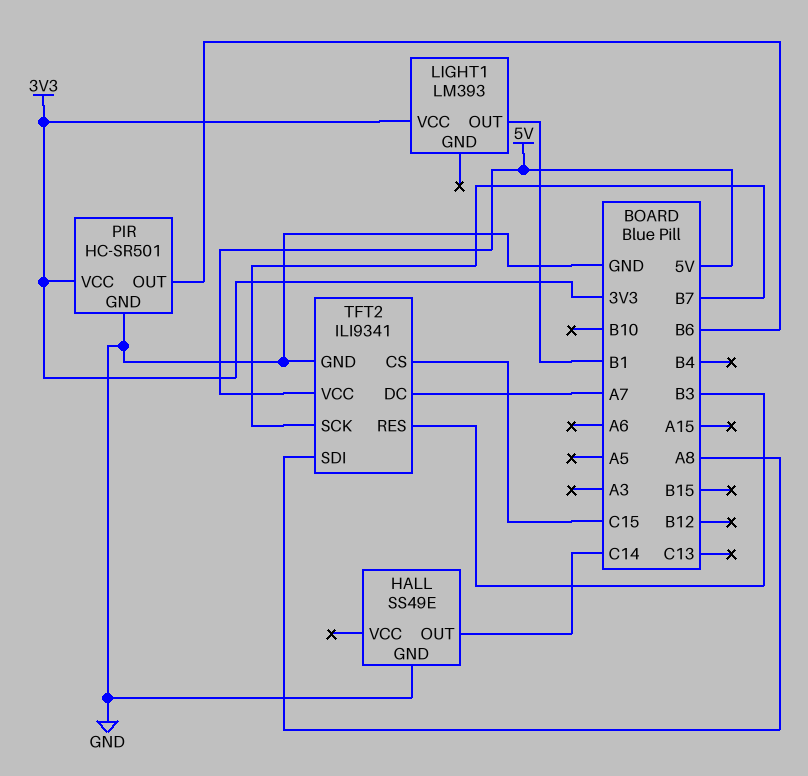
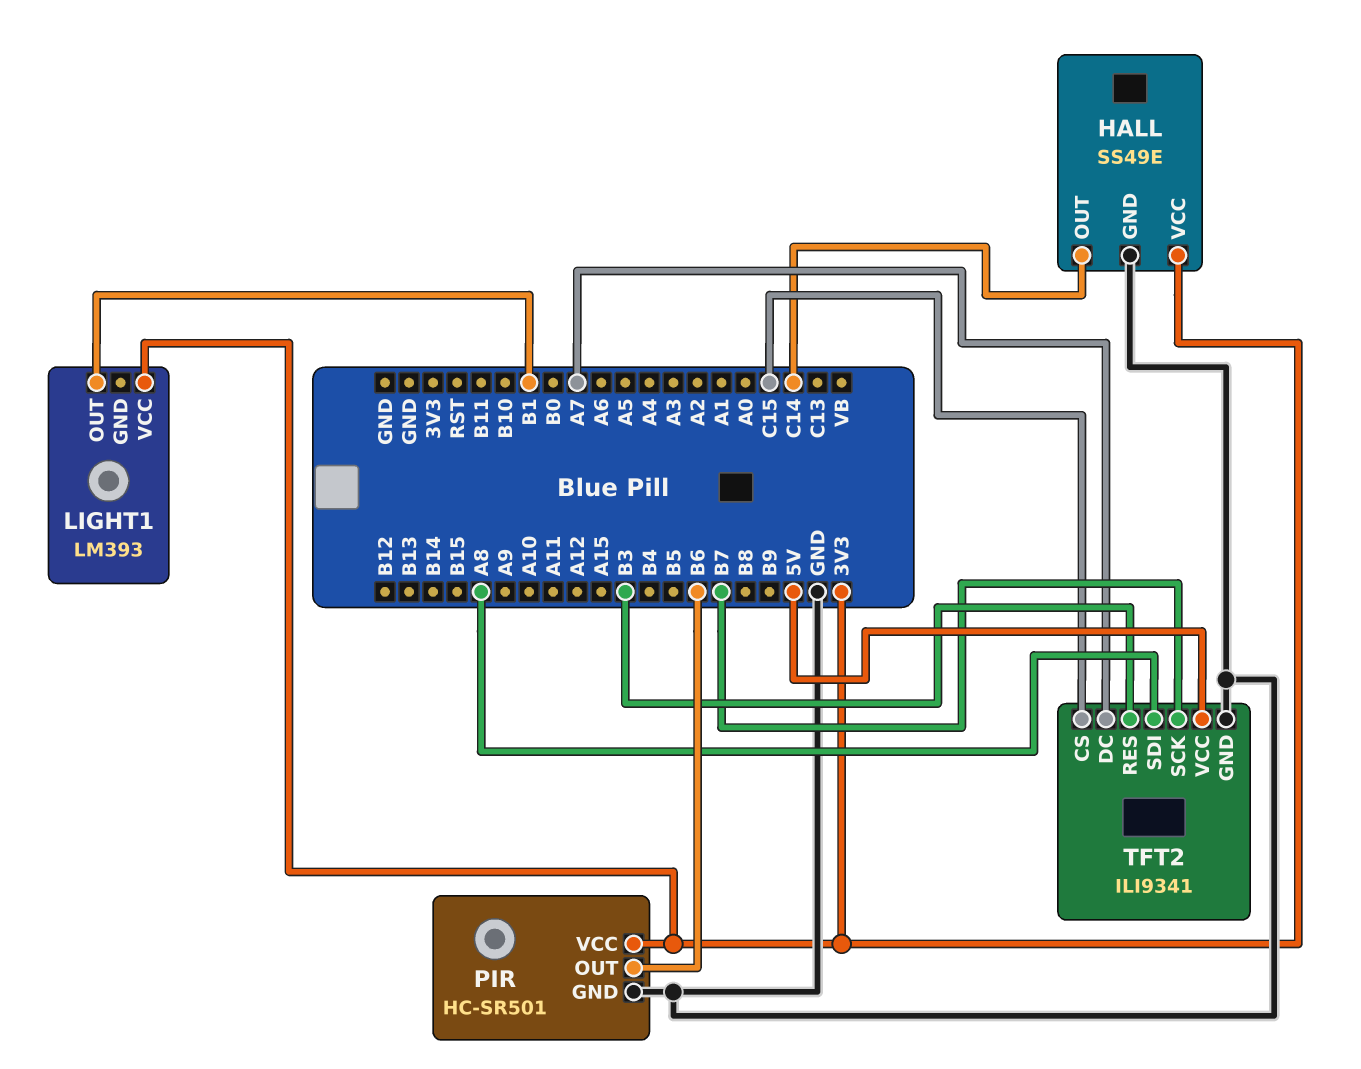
HALL pin VCC: none -> 3V3

